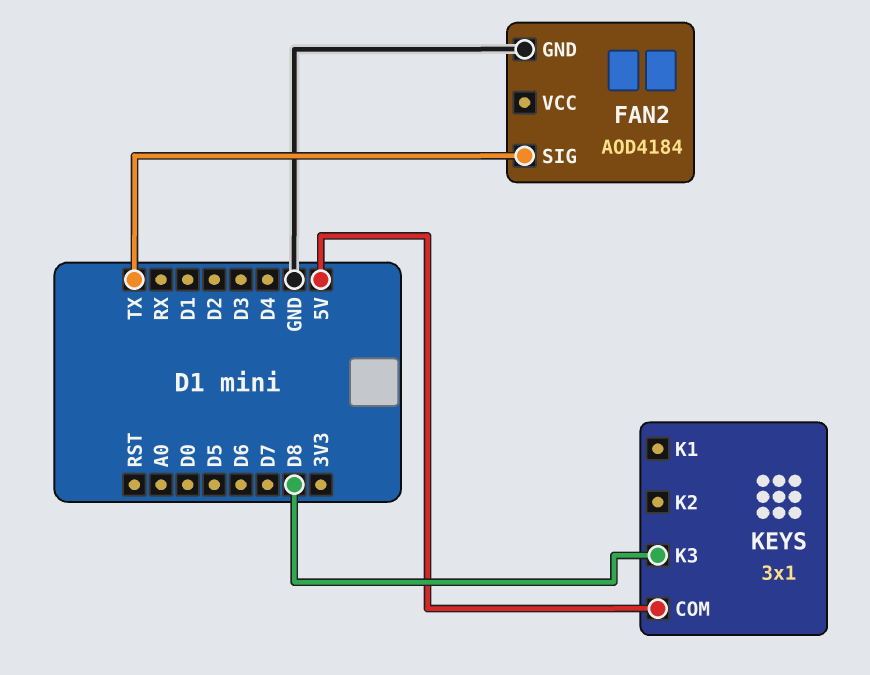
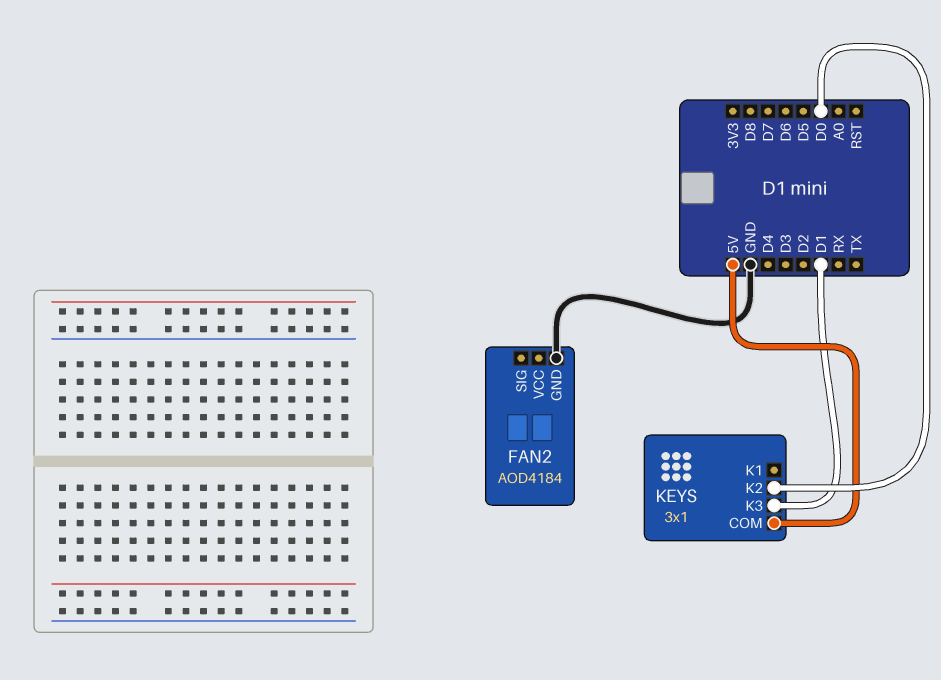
FAN2 pin SIG: TX -> none
KEYS pin K2: none -> D0
KEYS pin K3: D8 -> D1

